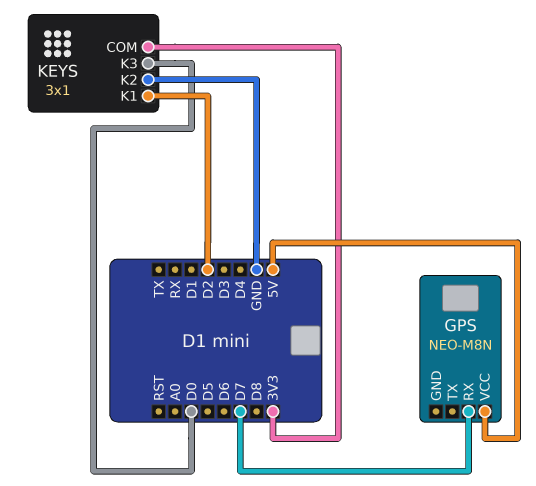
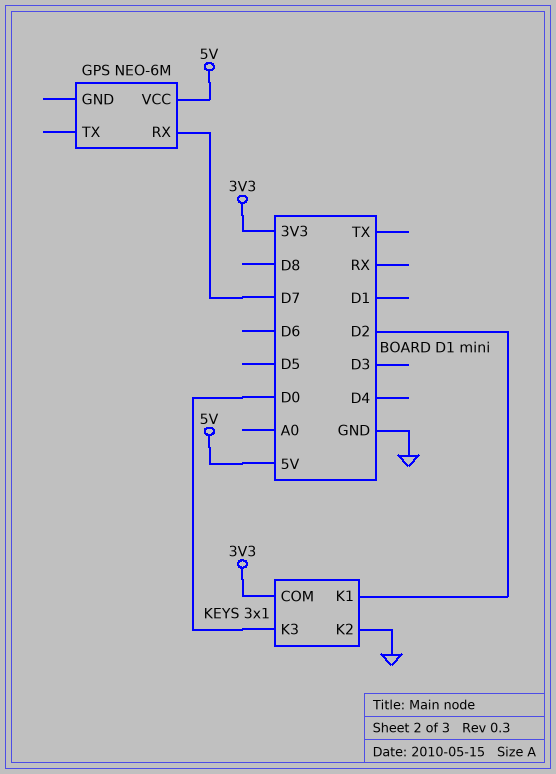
GPS: NEO-M8N -> NEO-6M

